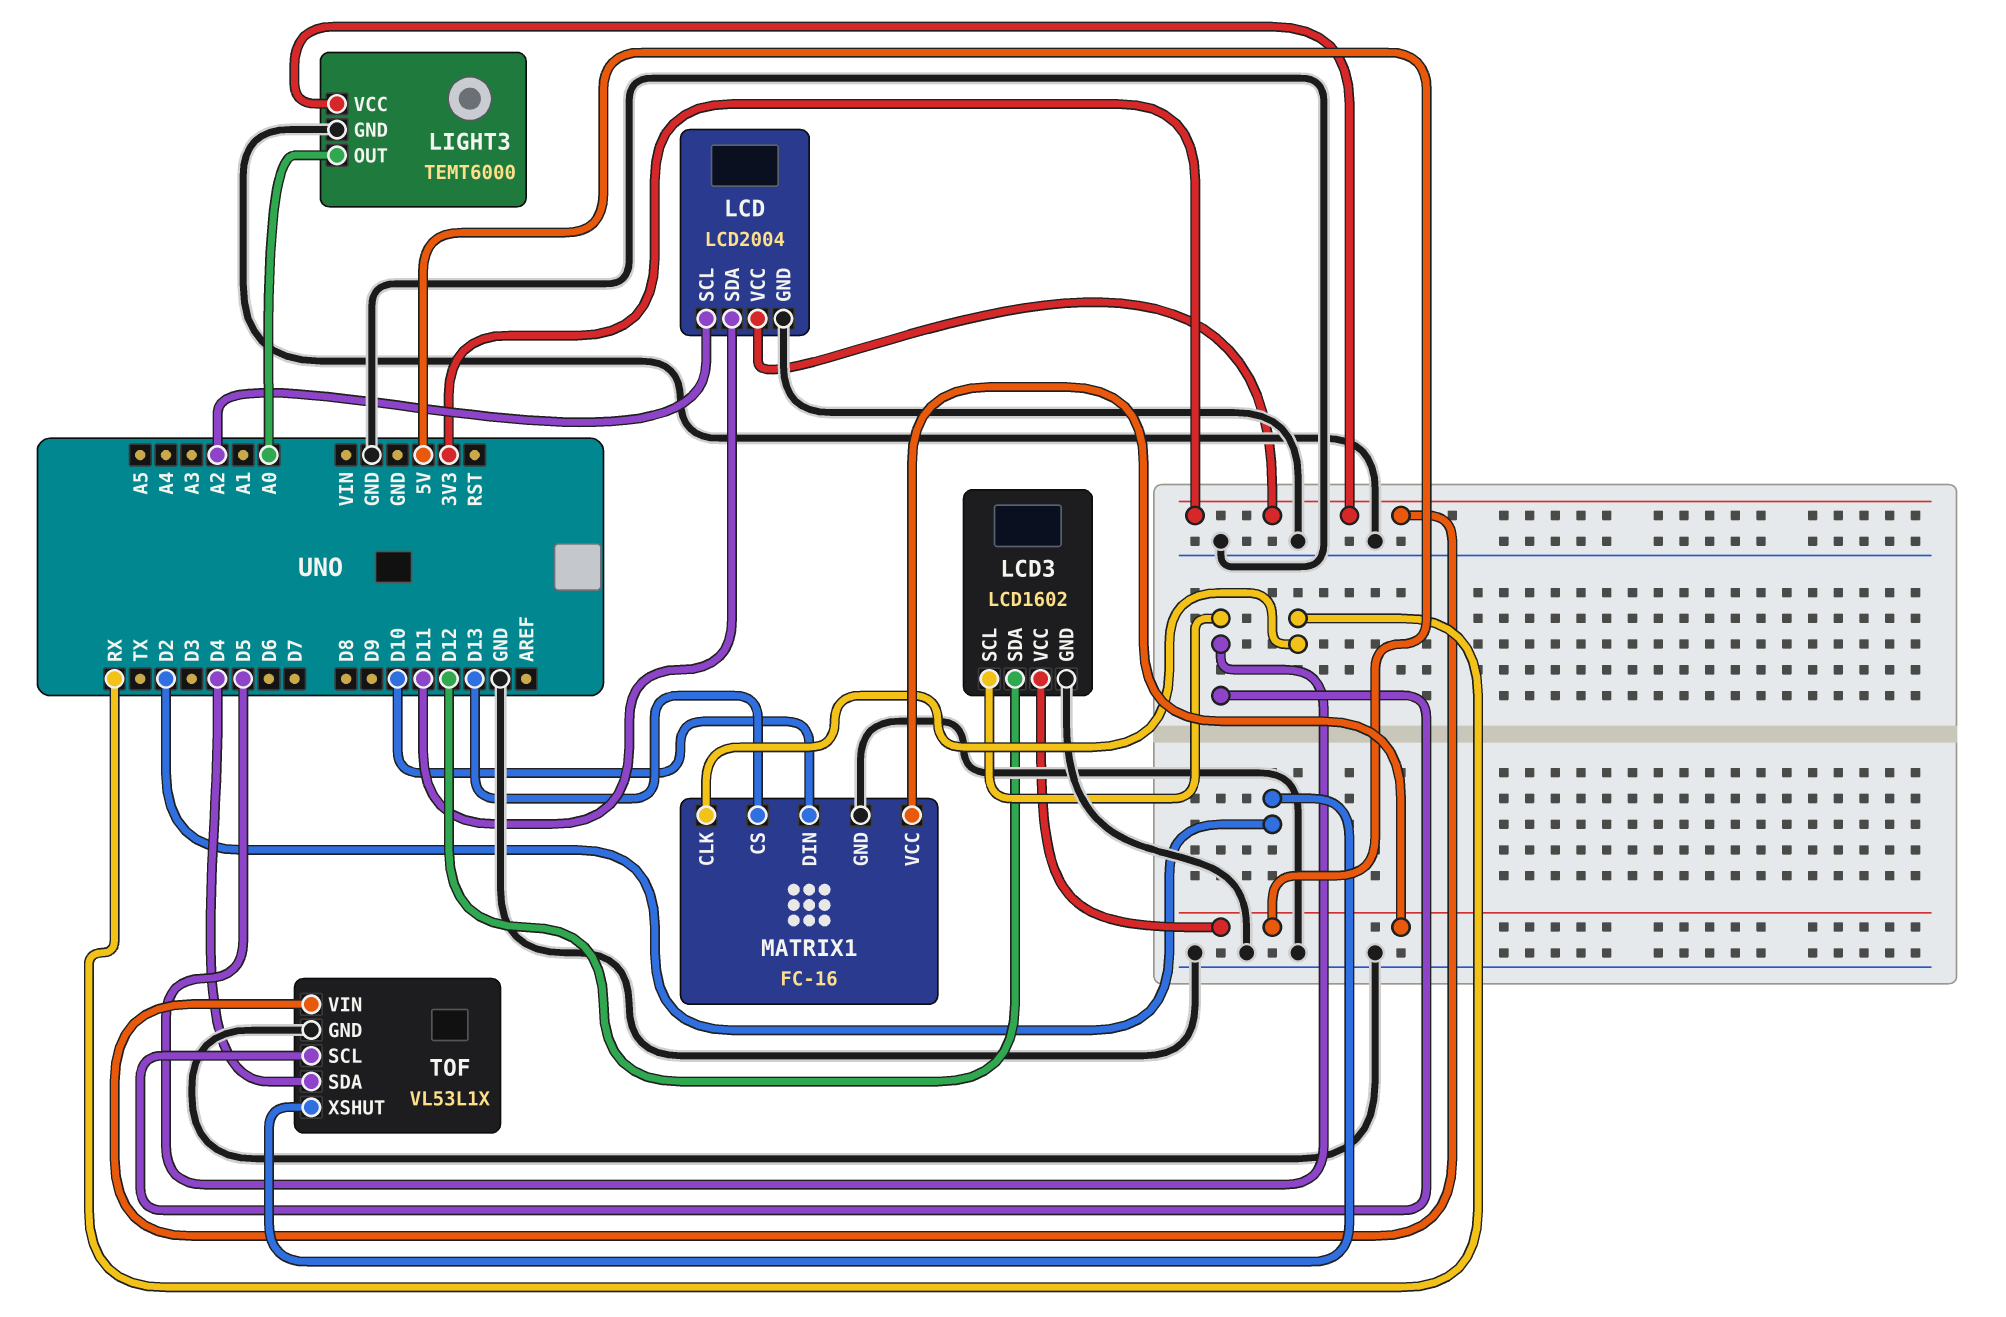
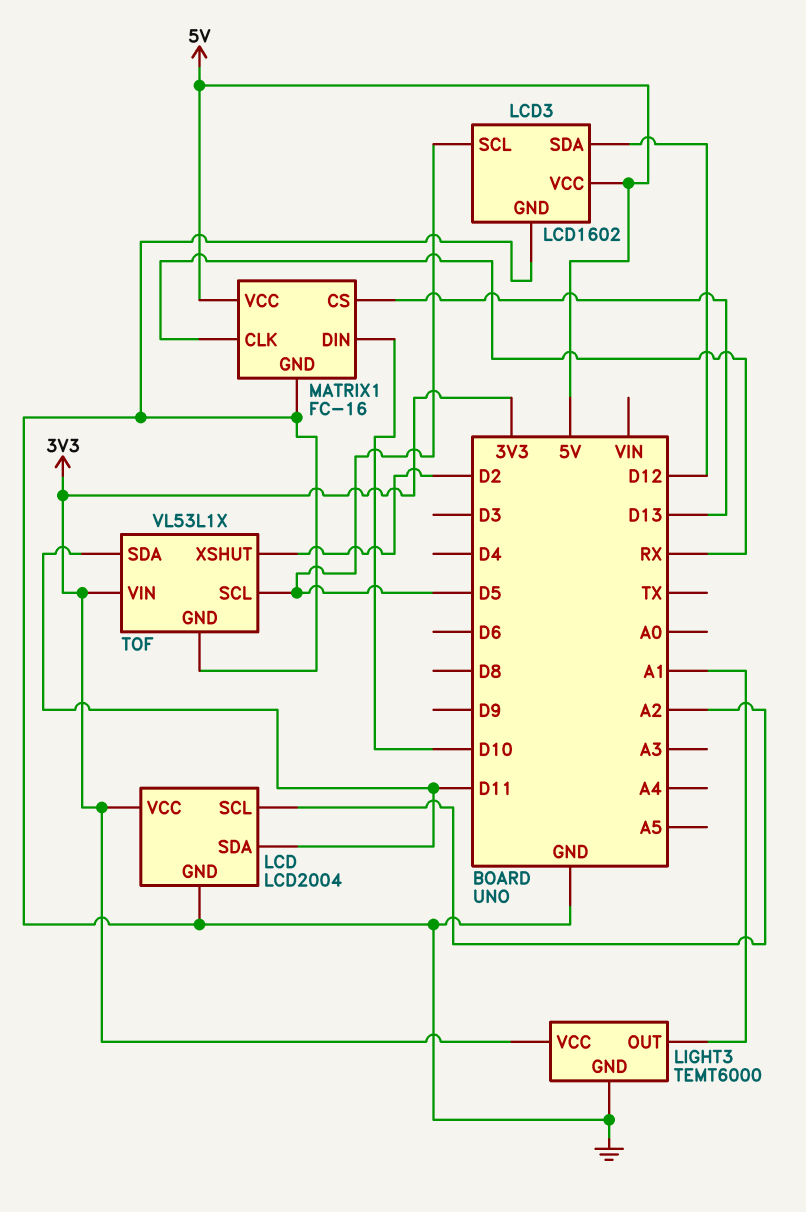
LIGHT3 pin OUT: A0 -> A1
TOF pin SDA: D4 -> D11

